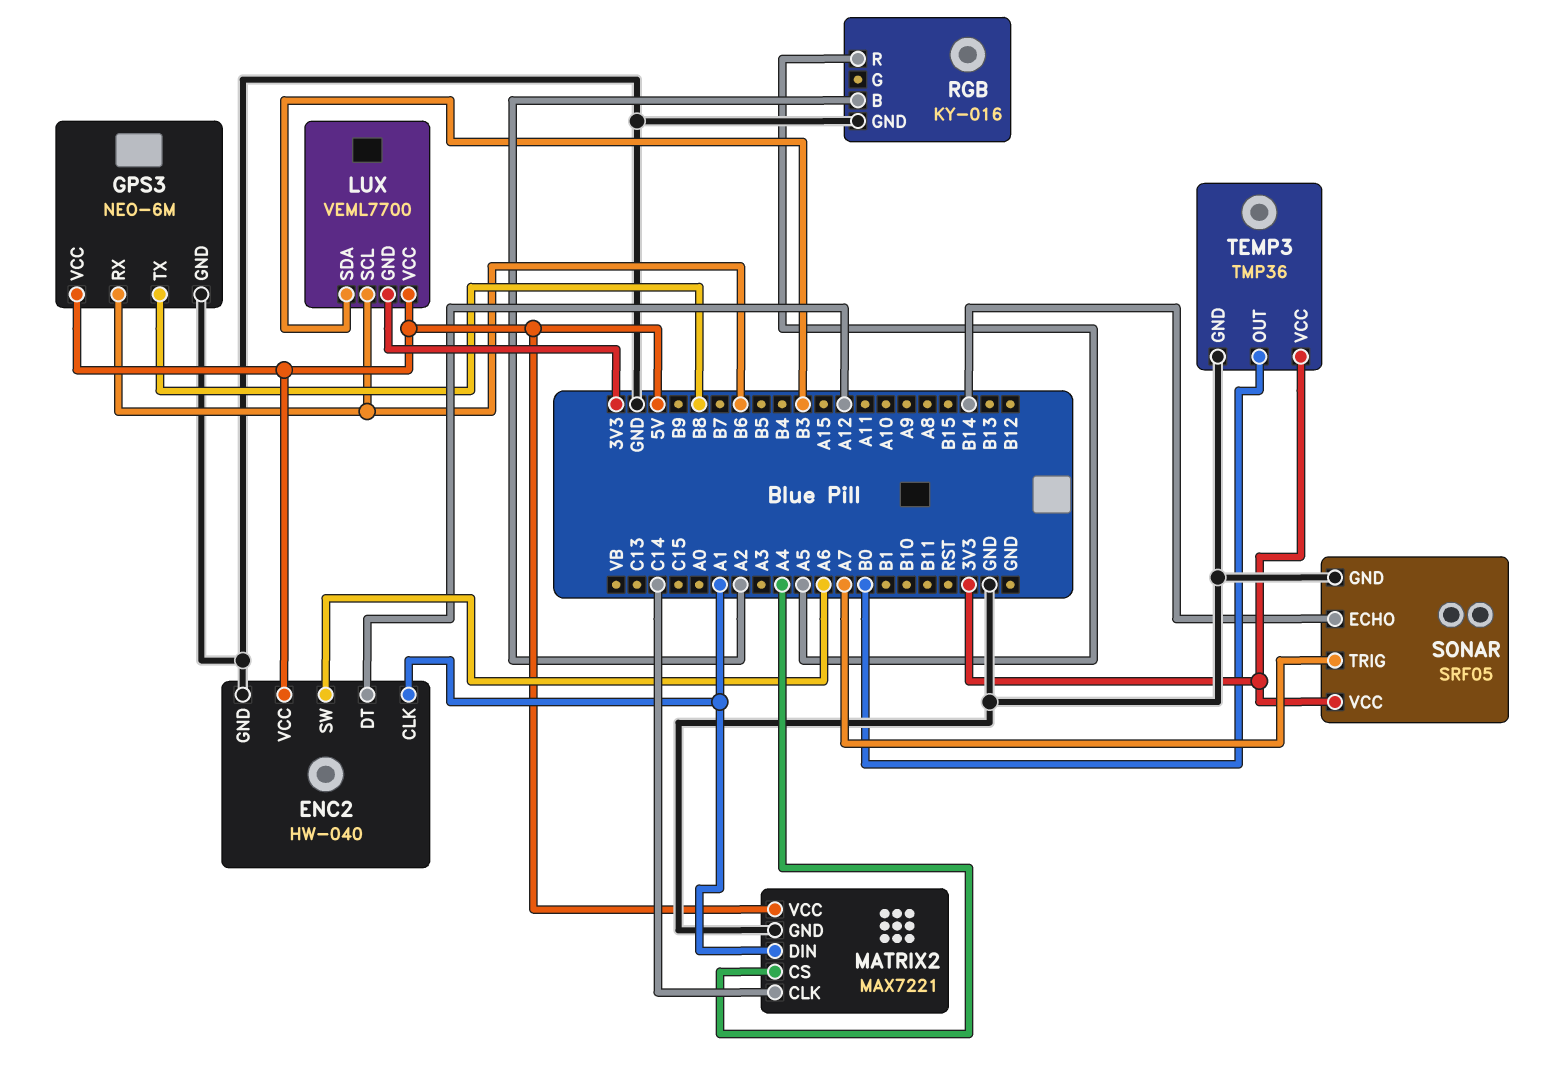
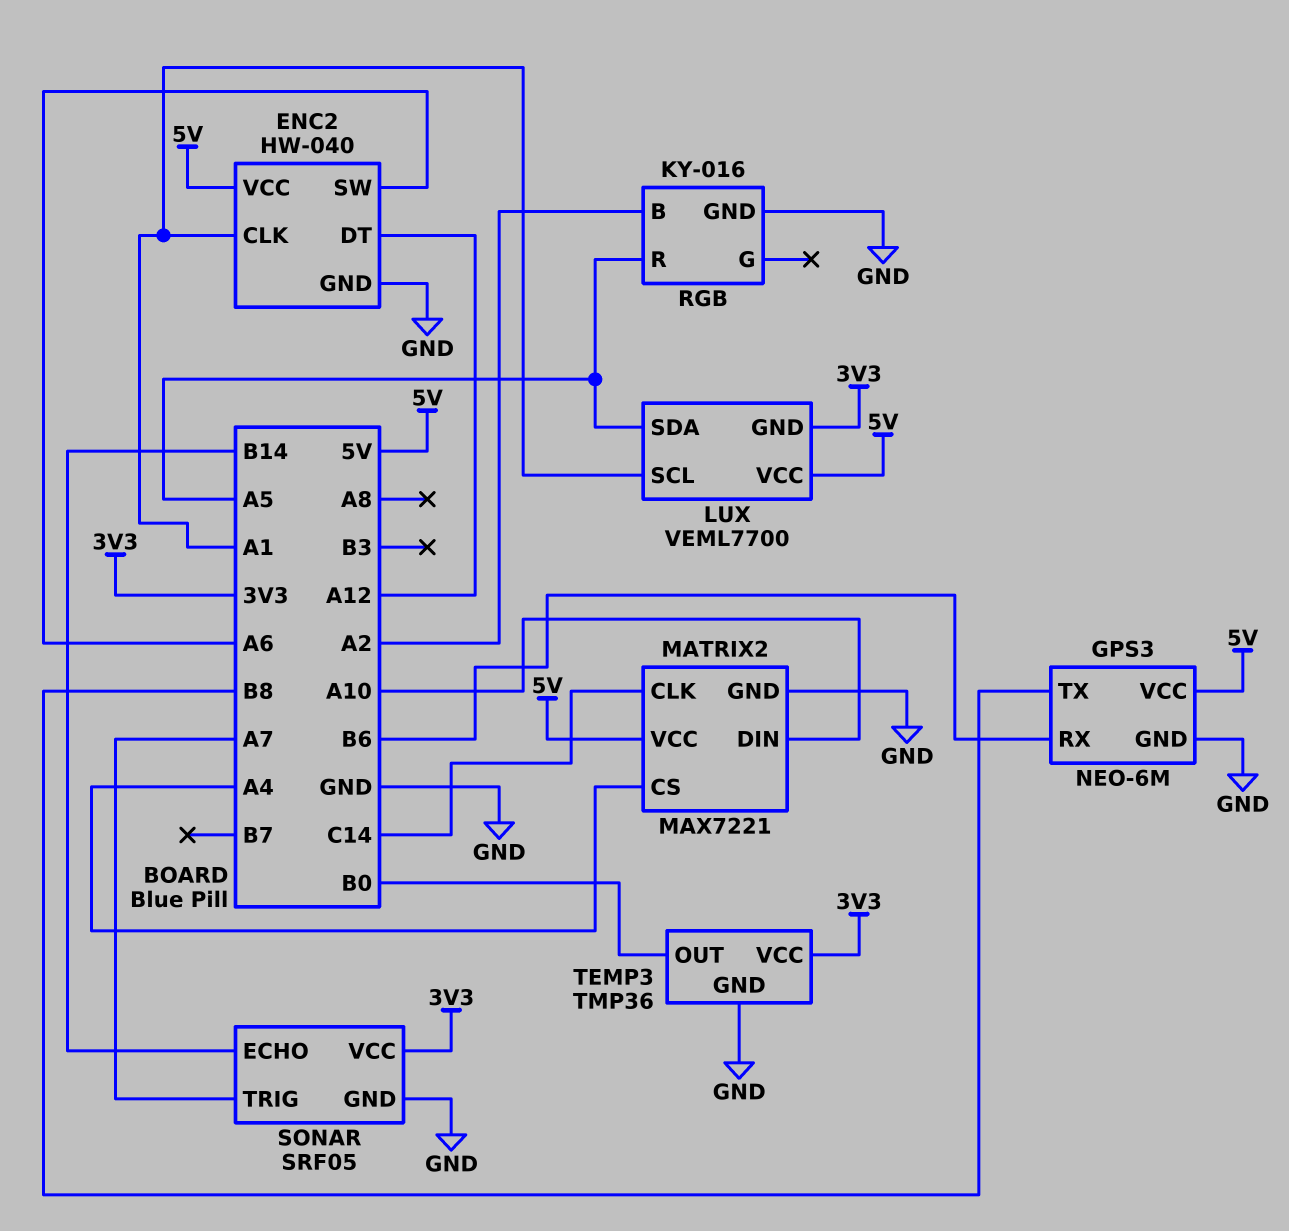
LUX pin SCL: B6 -> A1
LUX pin SDA: B3 -> A5
MATRIX2 pin DIN: A1 -> A10

